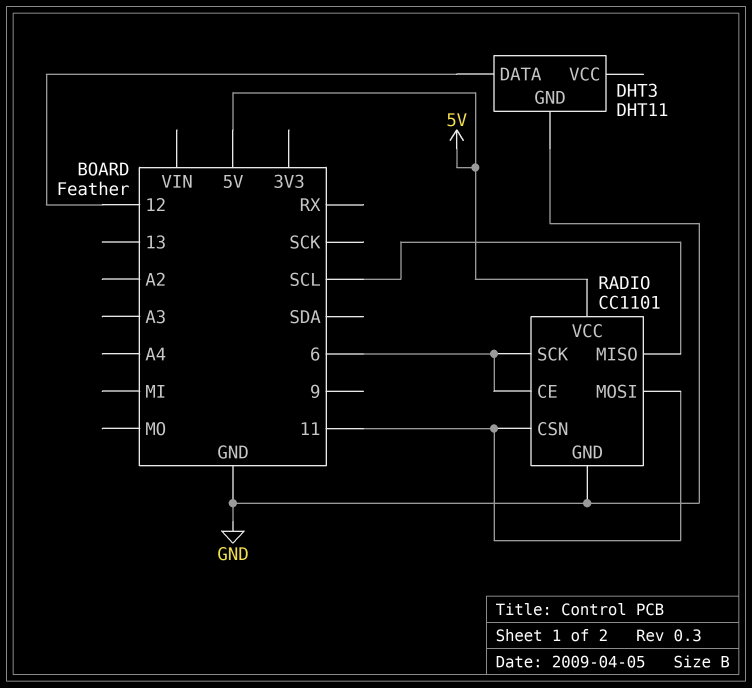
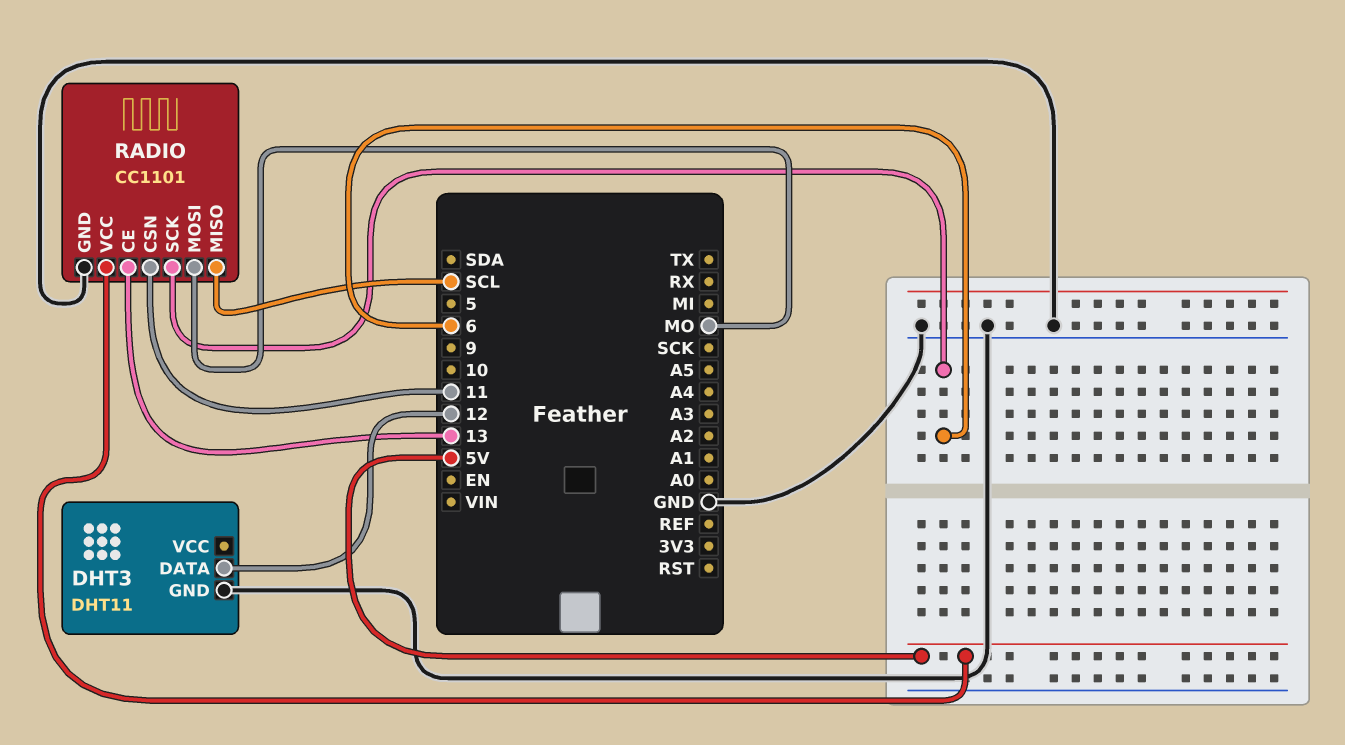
RADIO pin CE: 6 -> 13
RADIO pin MOSI: 11 -> MO

